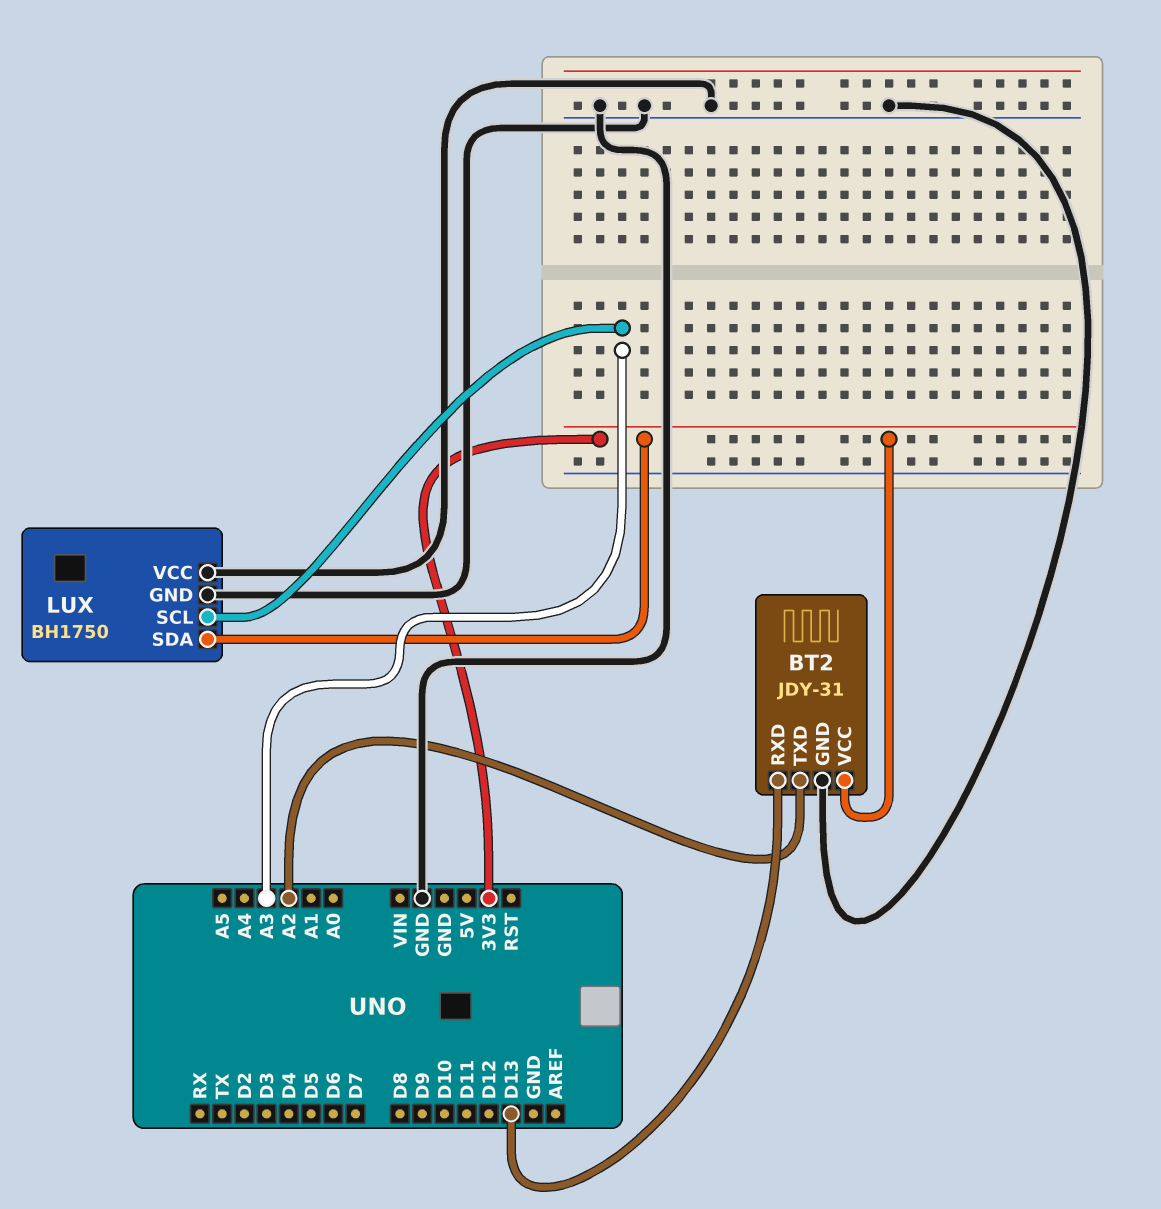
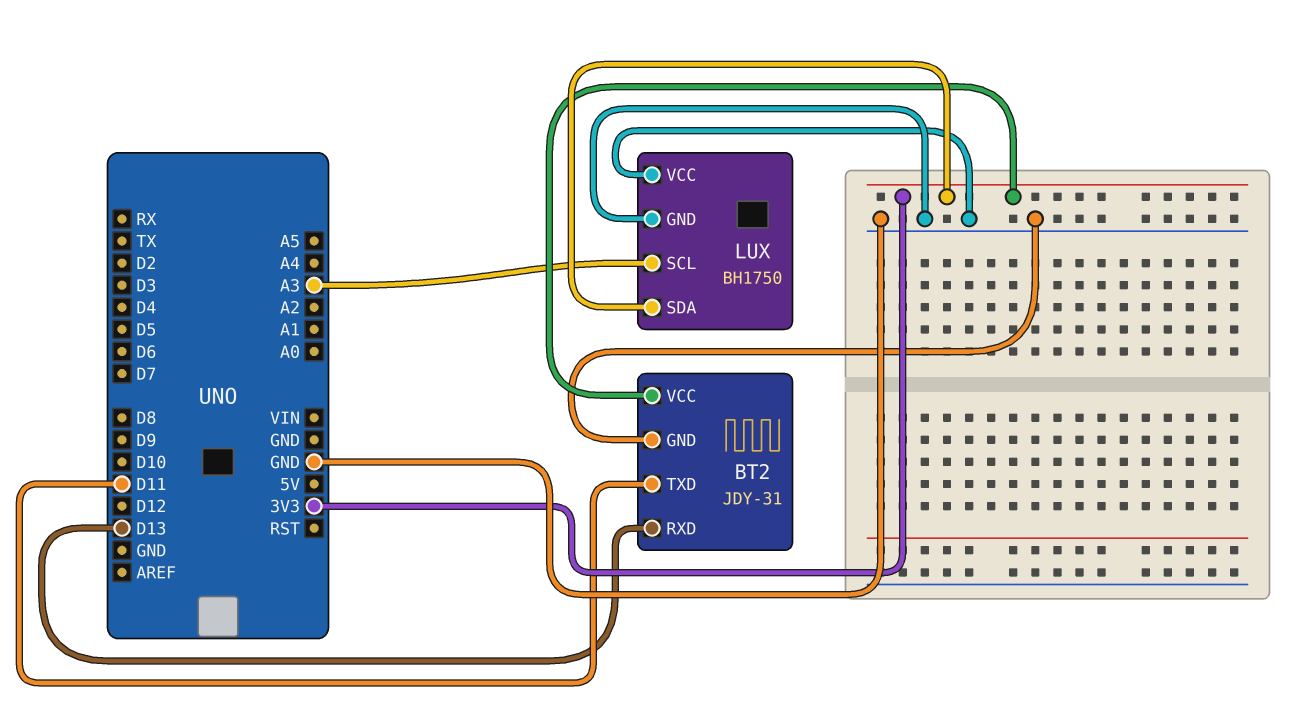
BT2 pin TXD: A2 -> D11

